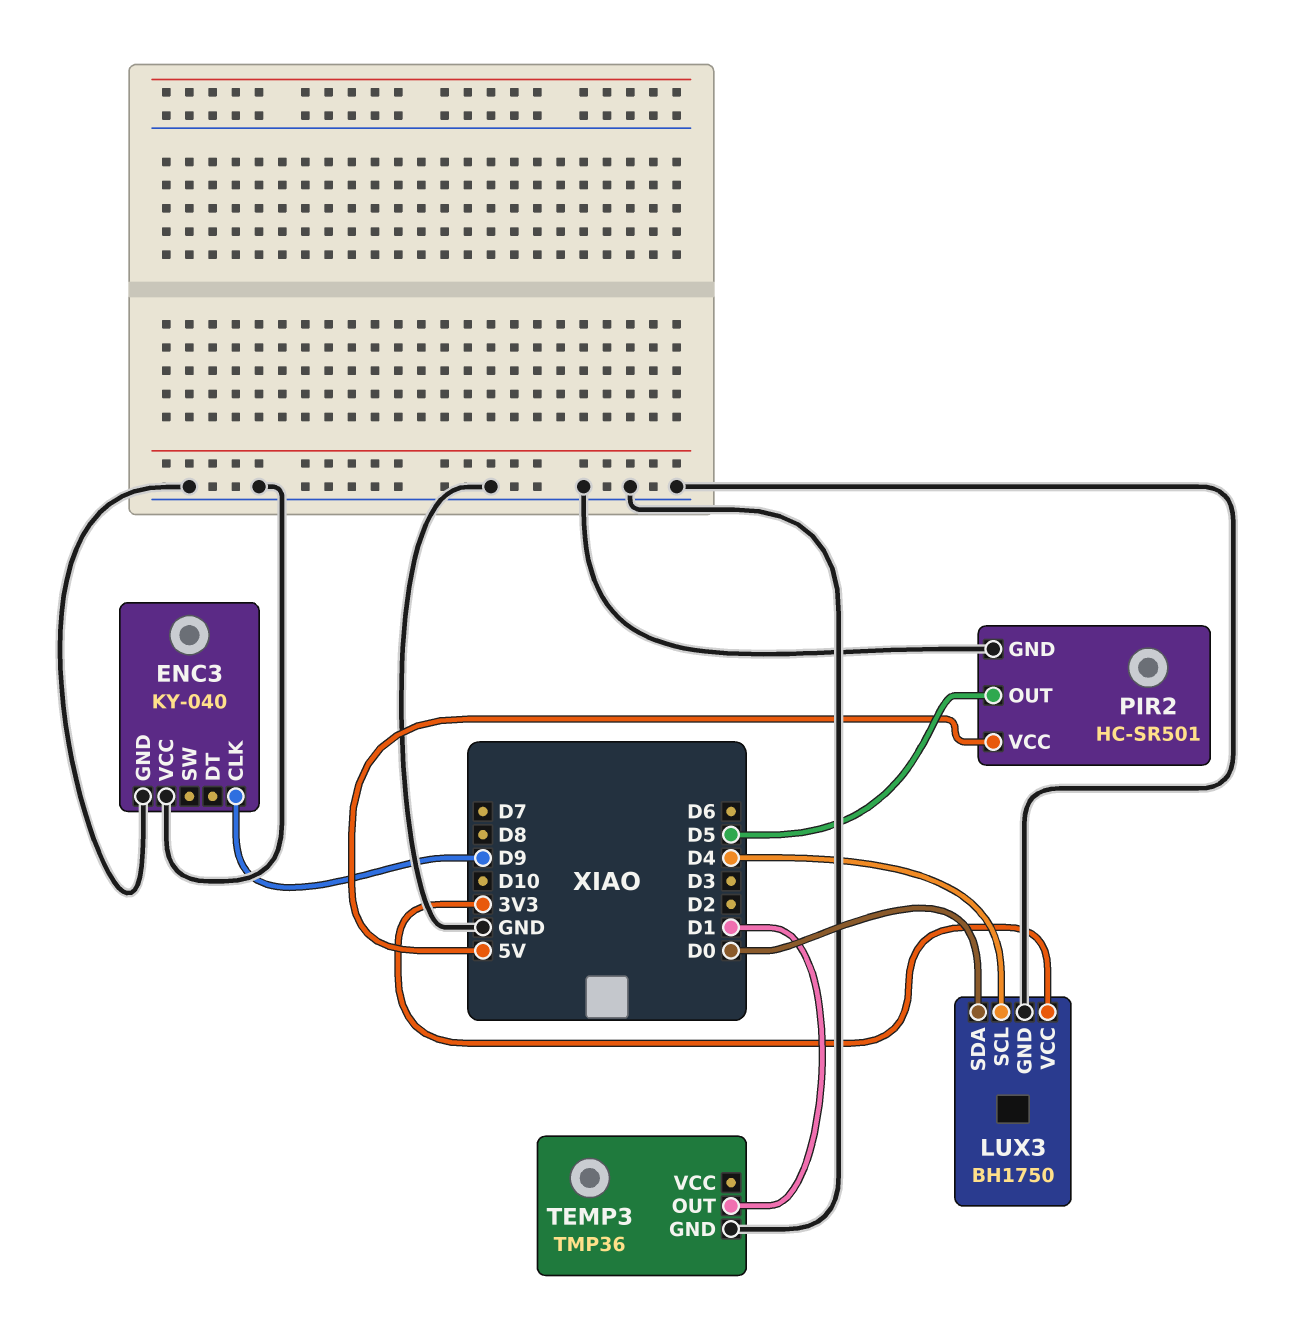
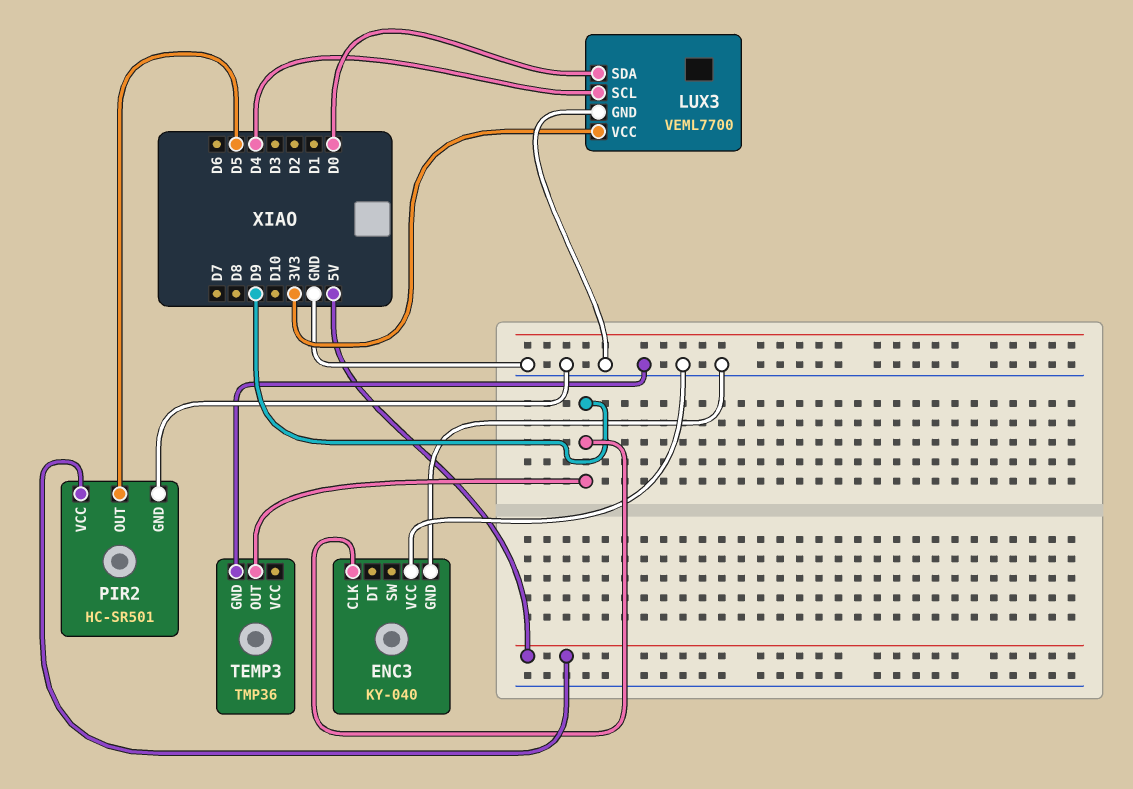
LUX3: BH1750 -> VEML7700
TEMP3 pin OUT: D1 -> D9

